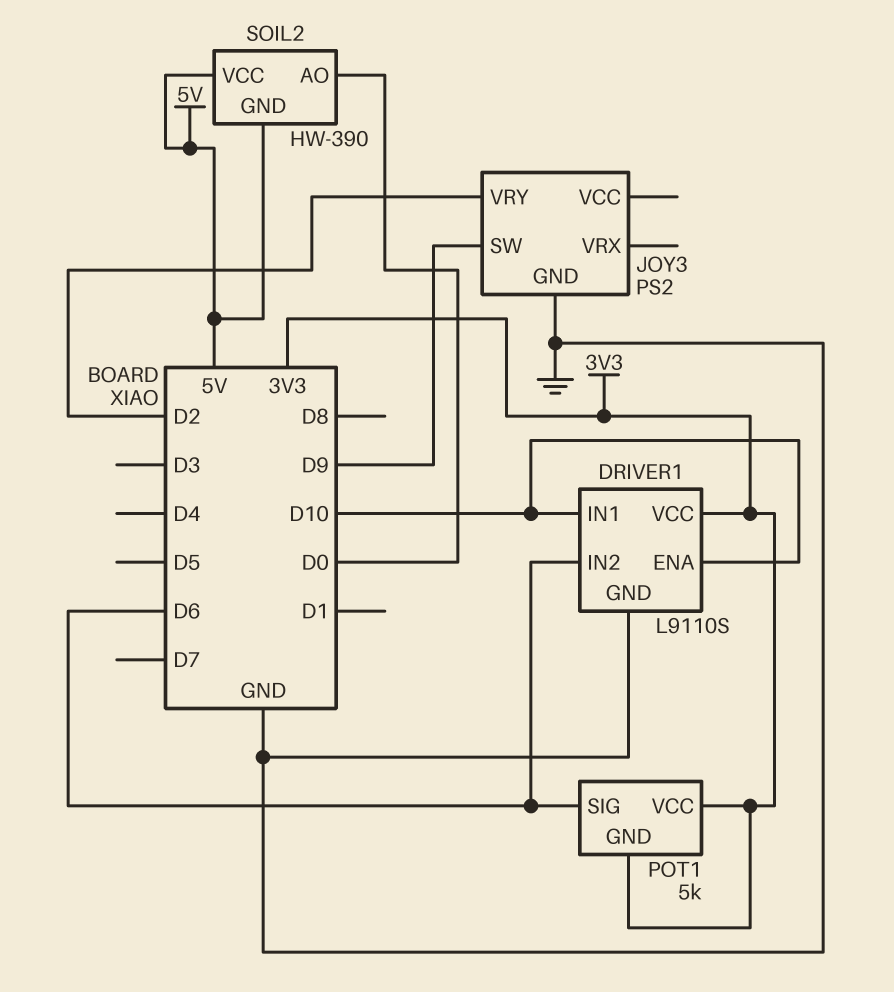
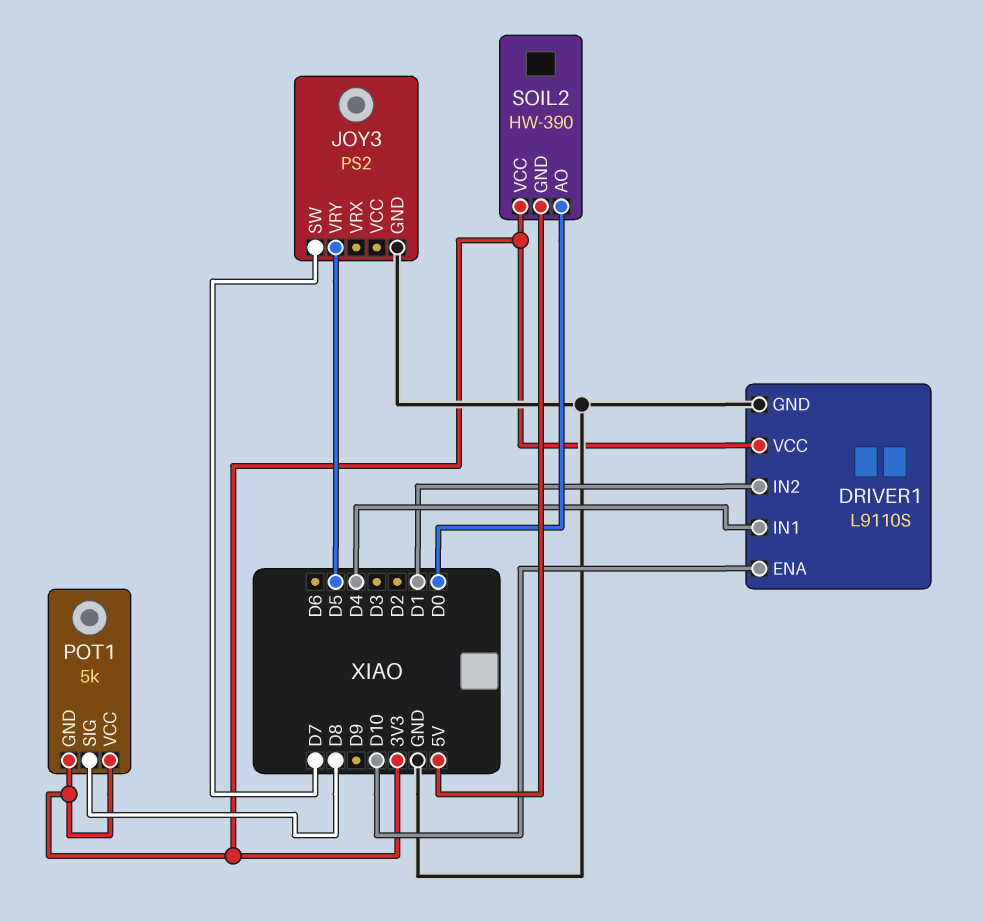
DRIVER1 pin IN1: D10 -> D4
DRIVER1 pin IN2: D6 -> D1
JOY3 pin SW: D9 -> D7
JOY3 pin VRY: D2 -> D5
POT1 pin SIG: D6 -> D8
SOIL2 pin VCC: 5V -> 3V3

